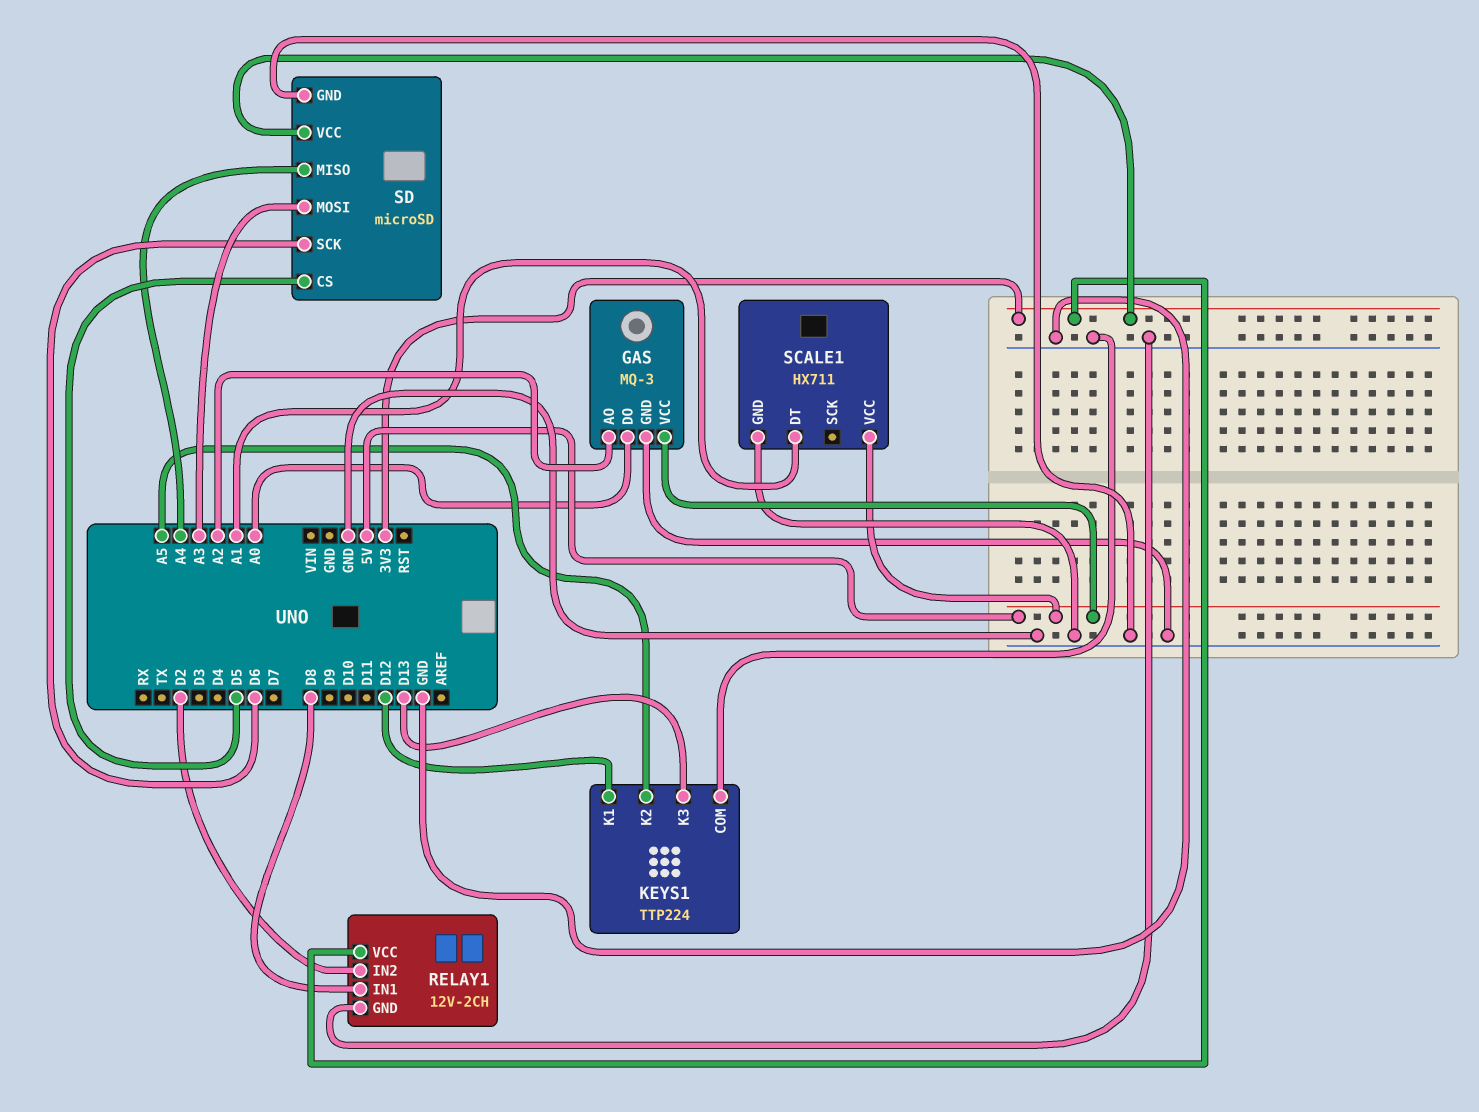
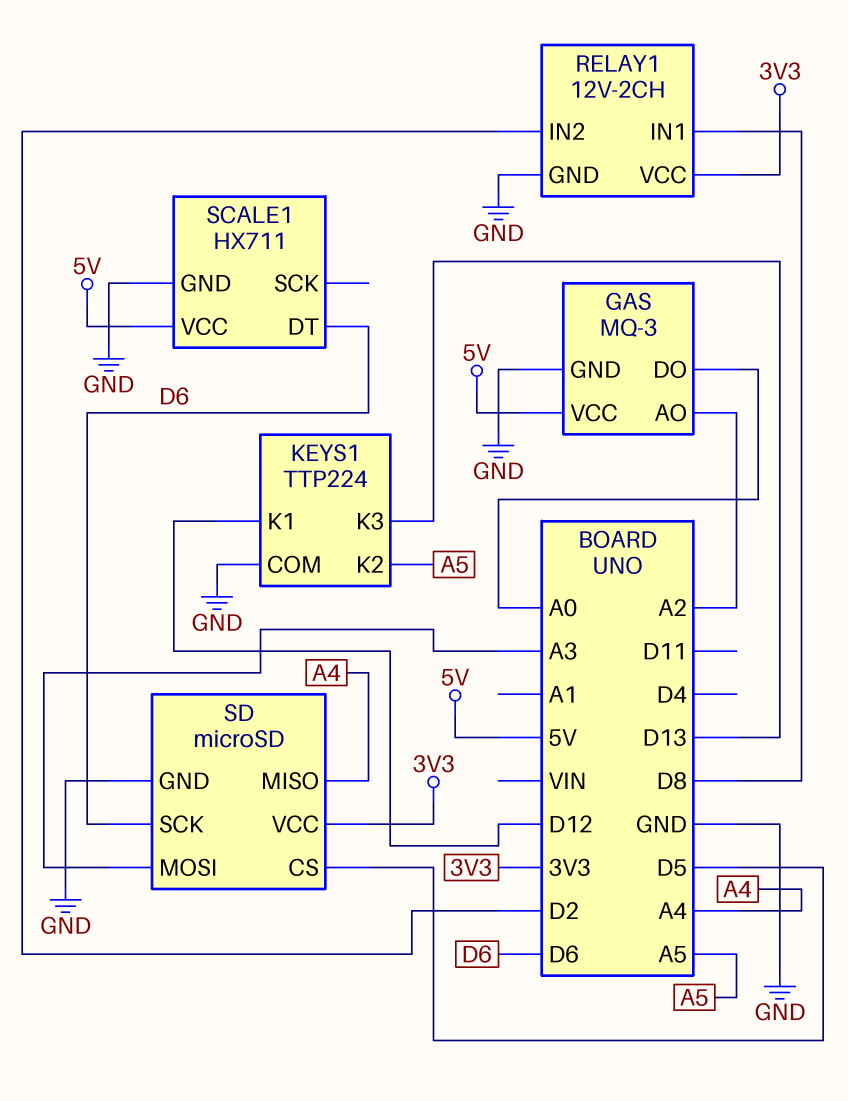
SCALE1 pin DT: A1 -> D6

